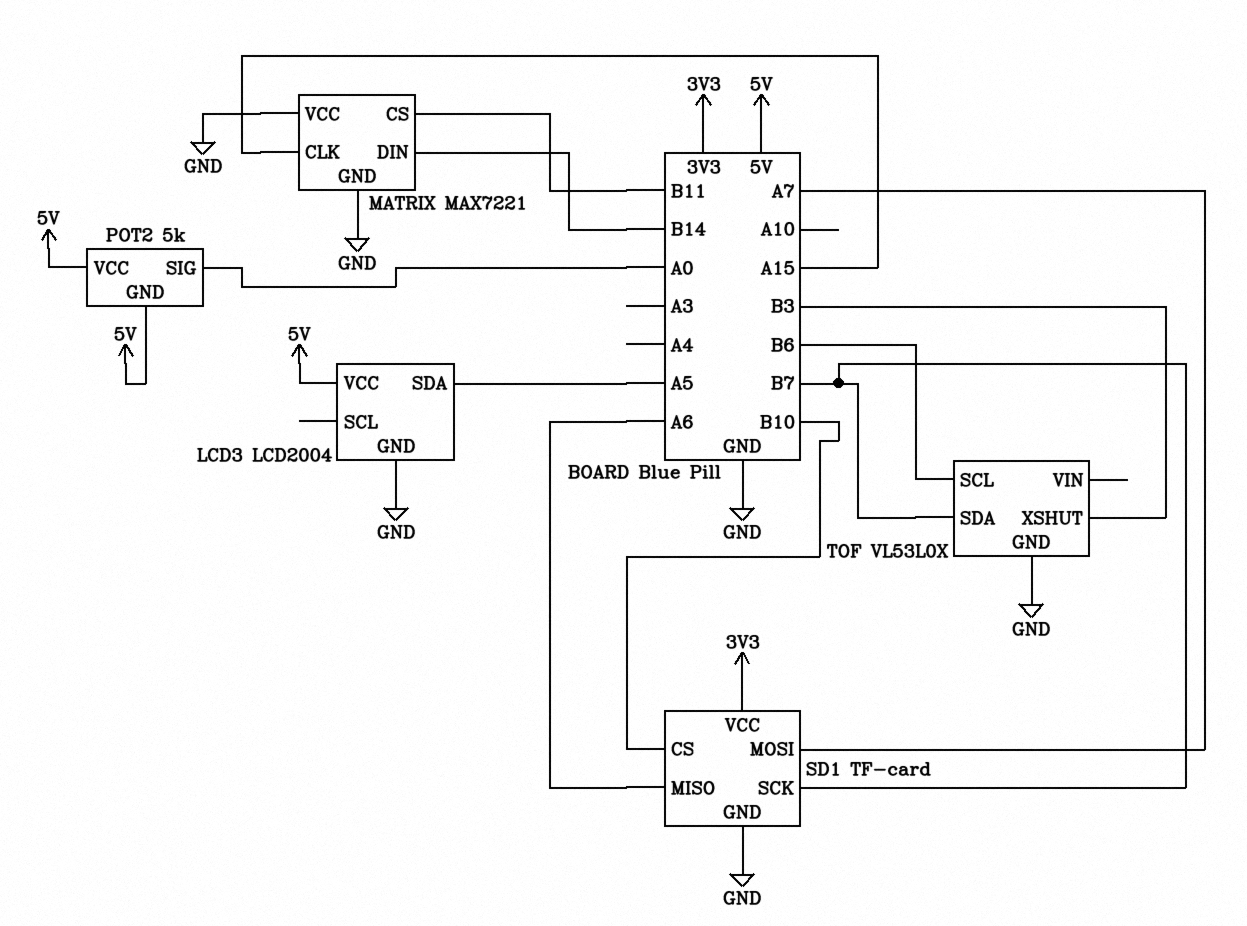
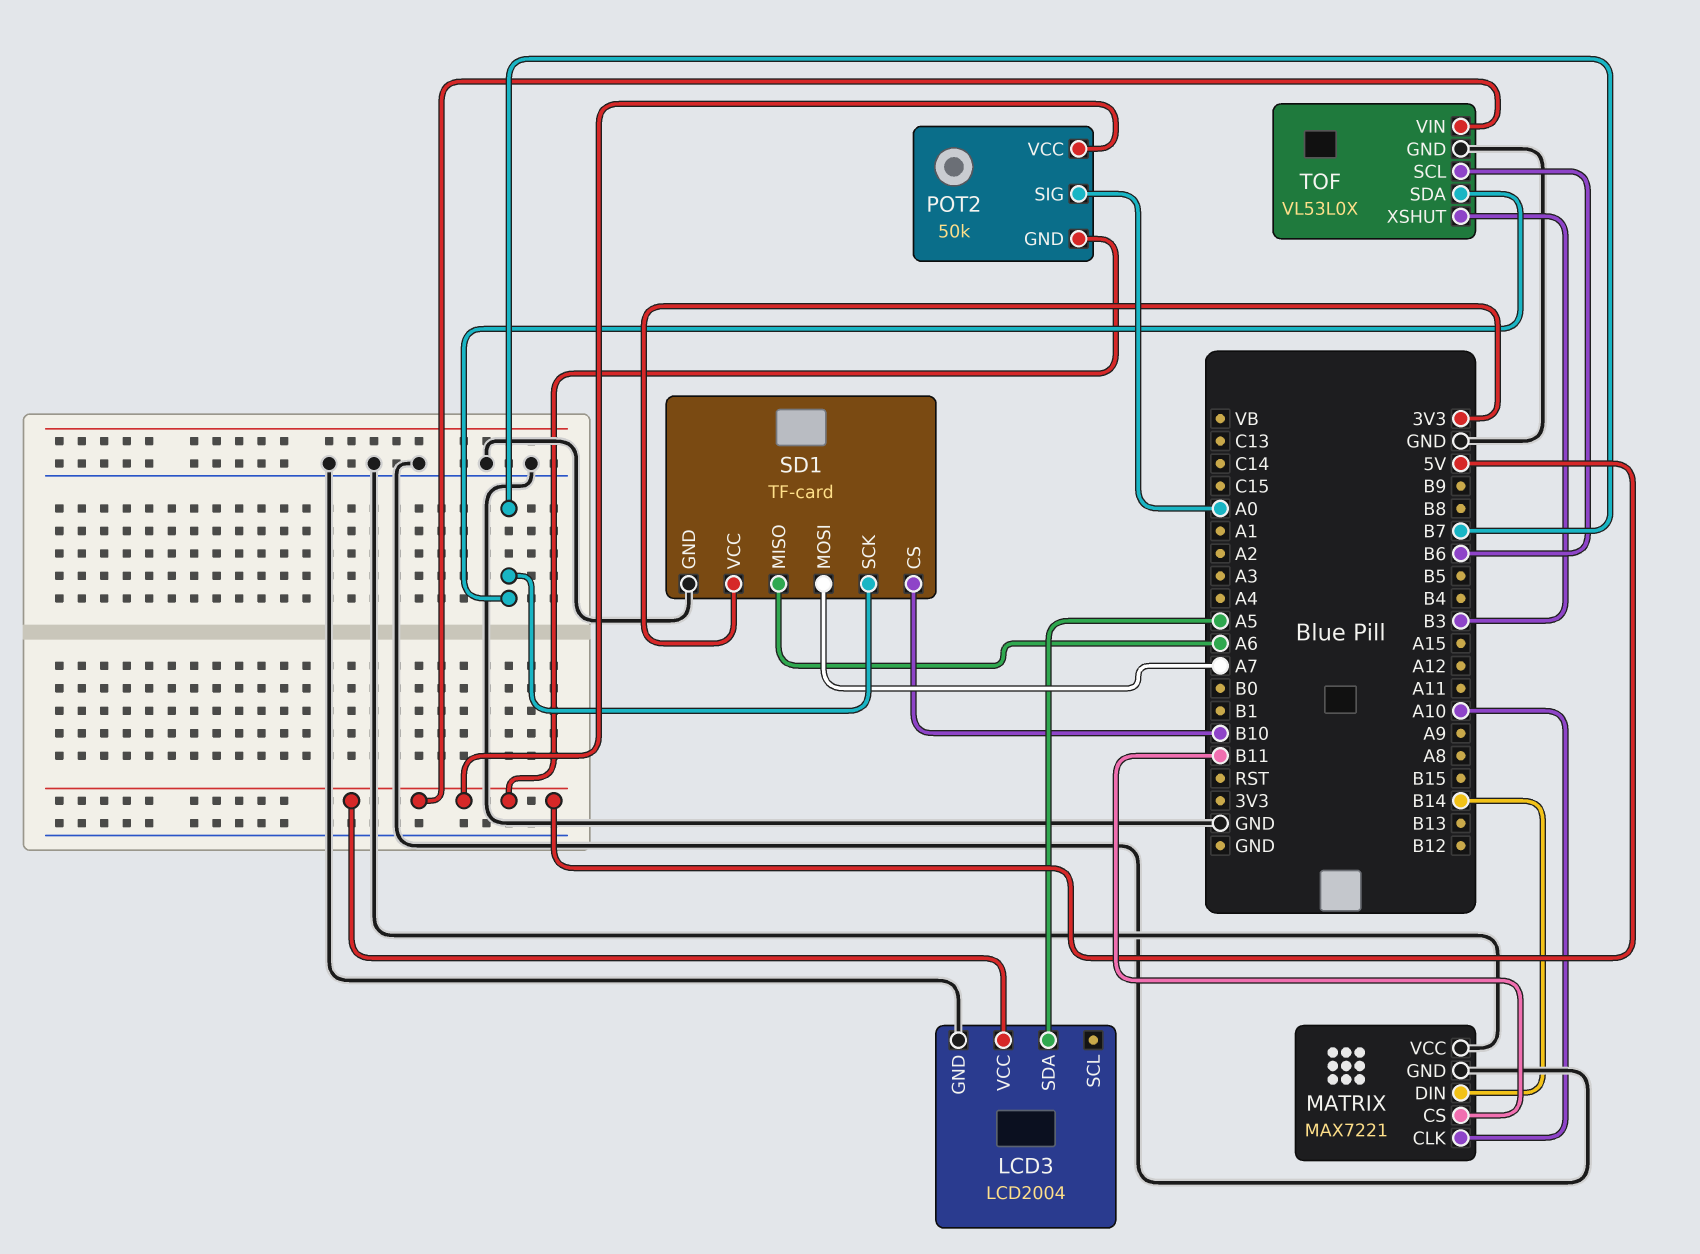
MATRIX pin CLK: A15 -> A10
POT2: 5k -> 50k
TOF pin VIN: none -> 5V

